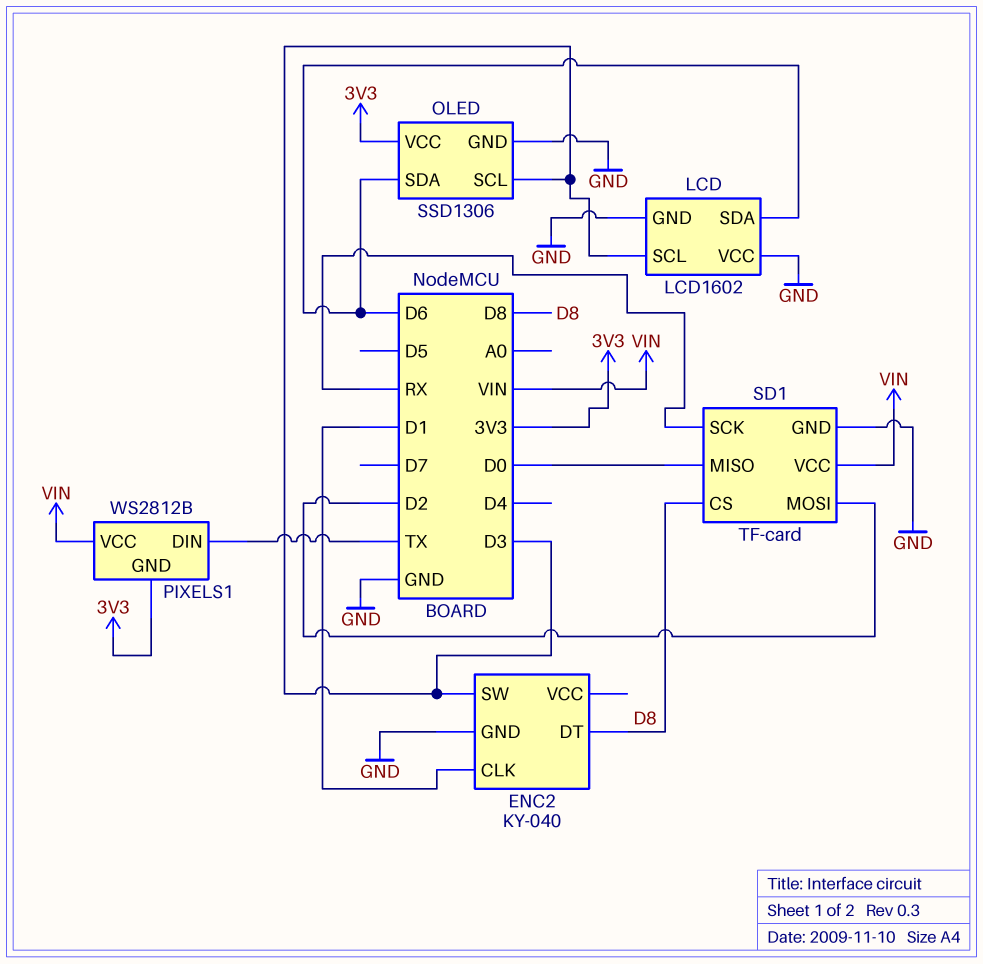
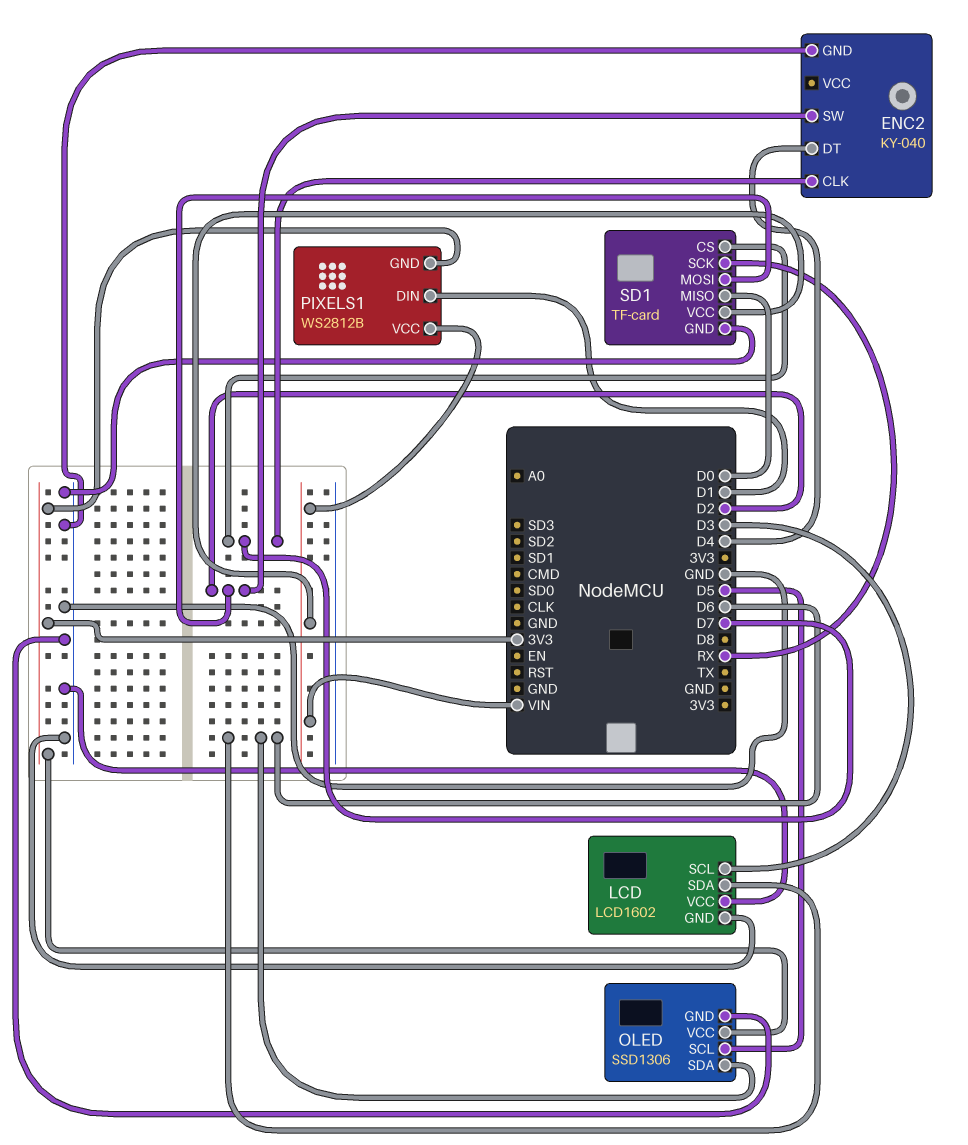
ENC2 pin CLK: D1 -> D7
ENC2 pin DT: D8 -> D4
ENC2 pin SW: D3 -> D2
OLED pin SCL: D3 -> D5
PIXELS1 pin DIN: TX -> D1
SD1 pin CS: D8 -> D7

